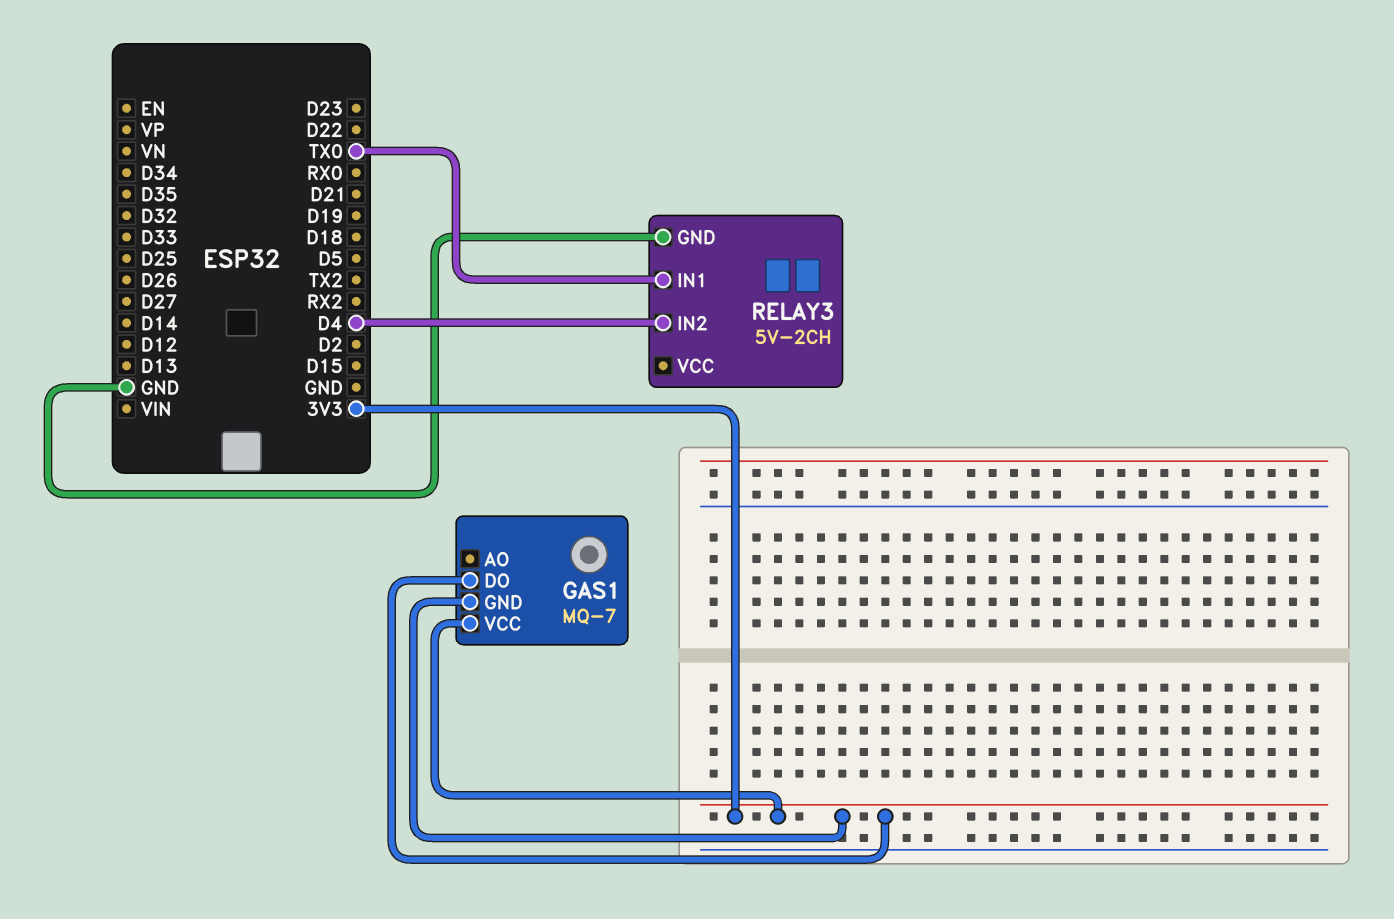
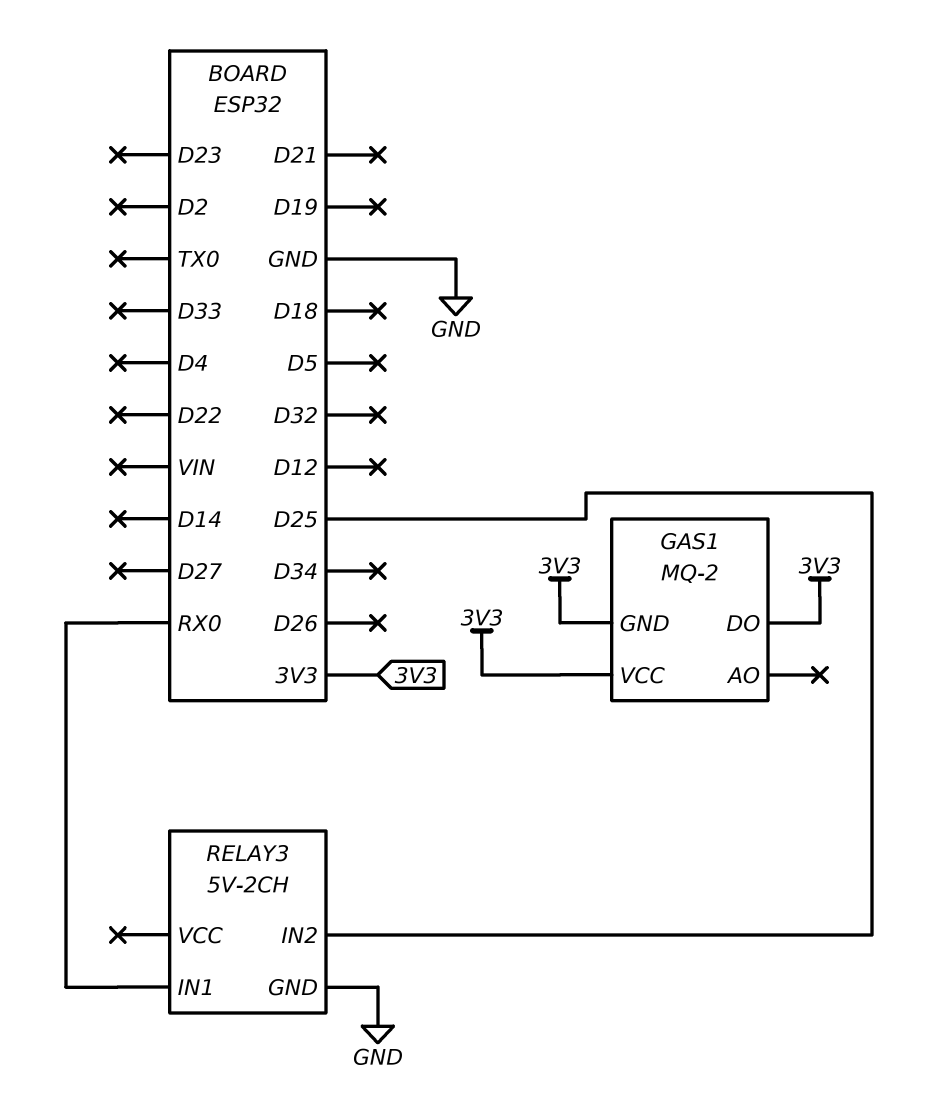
GAS1: MQ-7 -> MQ-2
RELAY3 pin IN1: TX0 -> RX0
RELAY3 pin IN2: D4 -> D25

